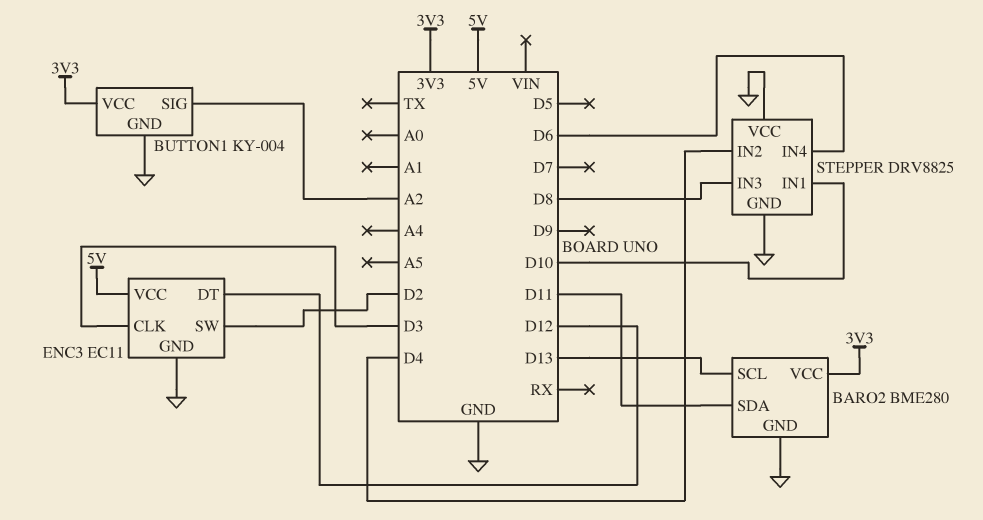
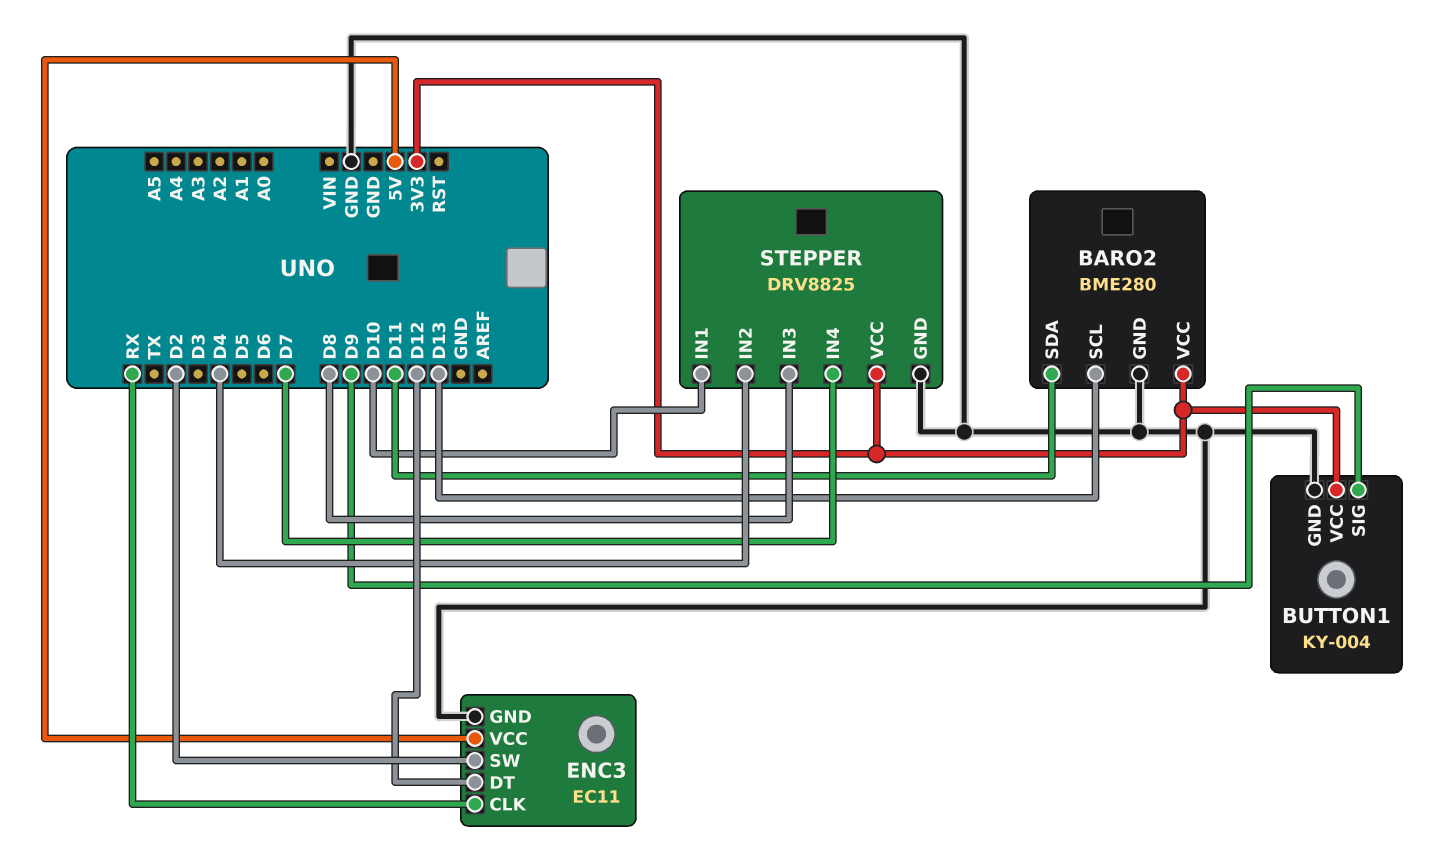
BUTTON1 pin SIG: A2 -> D9
ENC3 pin CLK: D3 -> RX
STEPPER pin IN4: D6 -> D7
STEPPER pin VCC: GND -> 3V3

